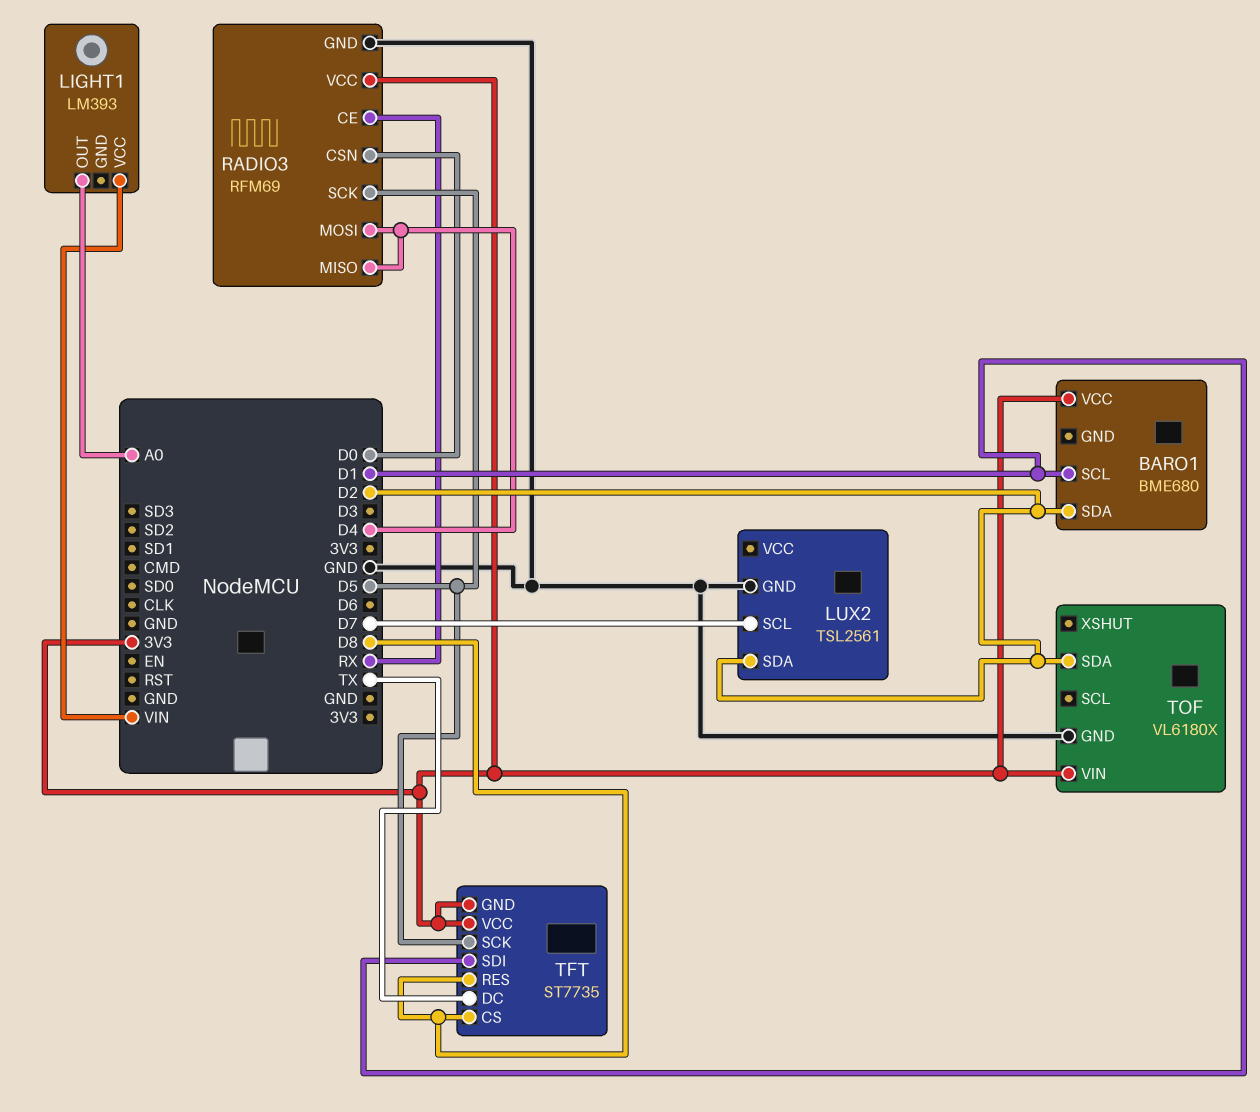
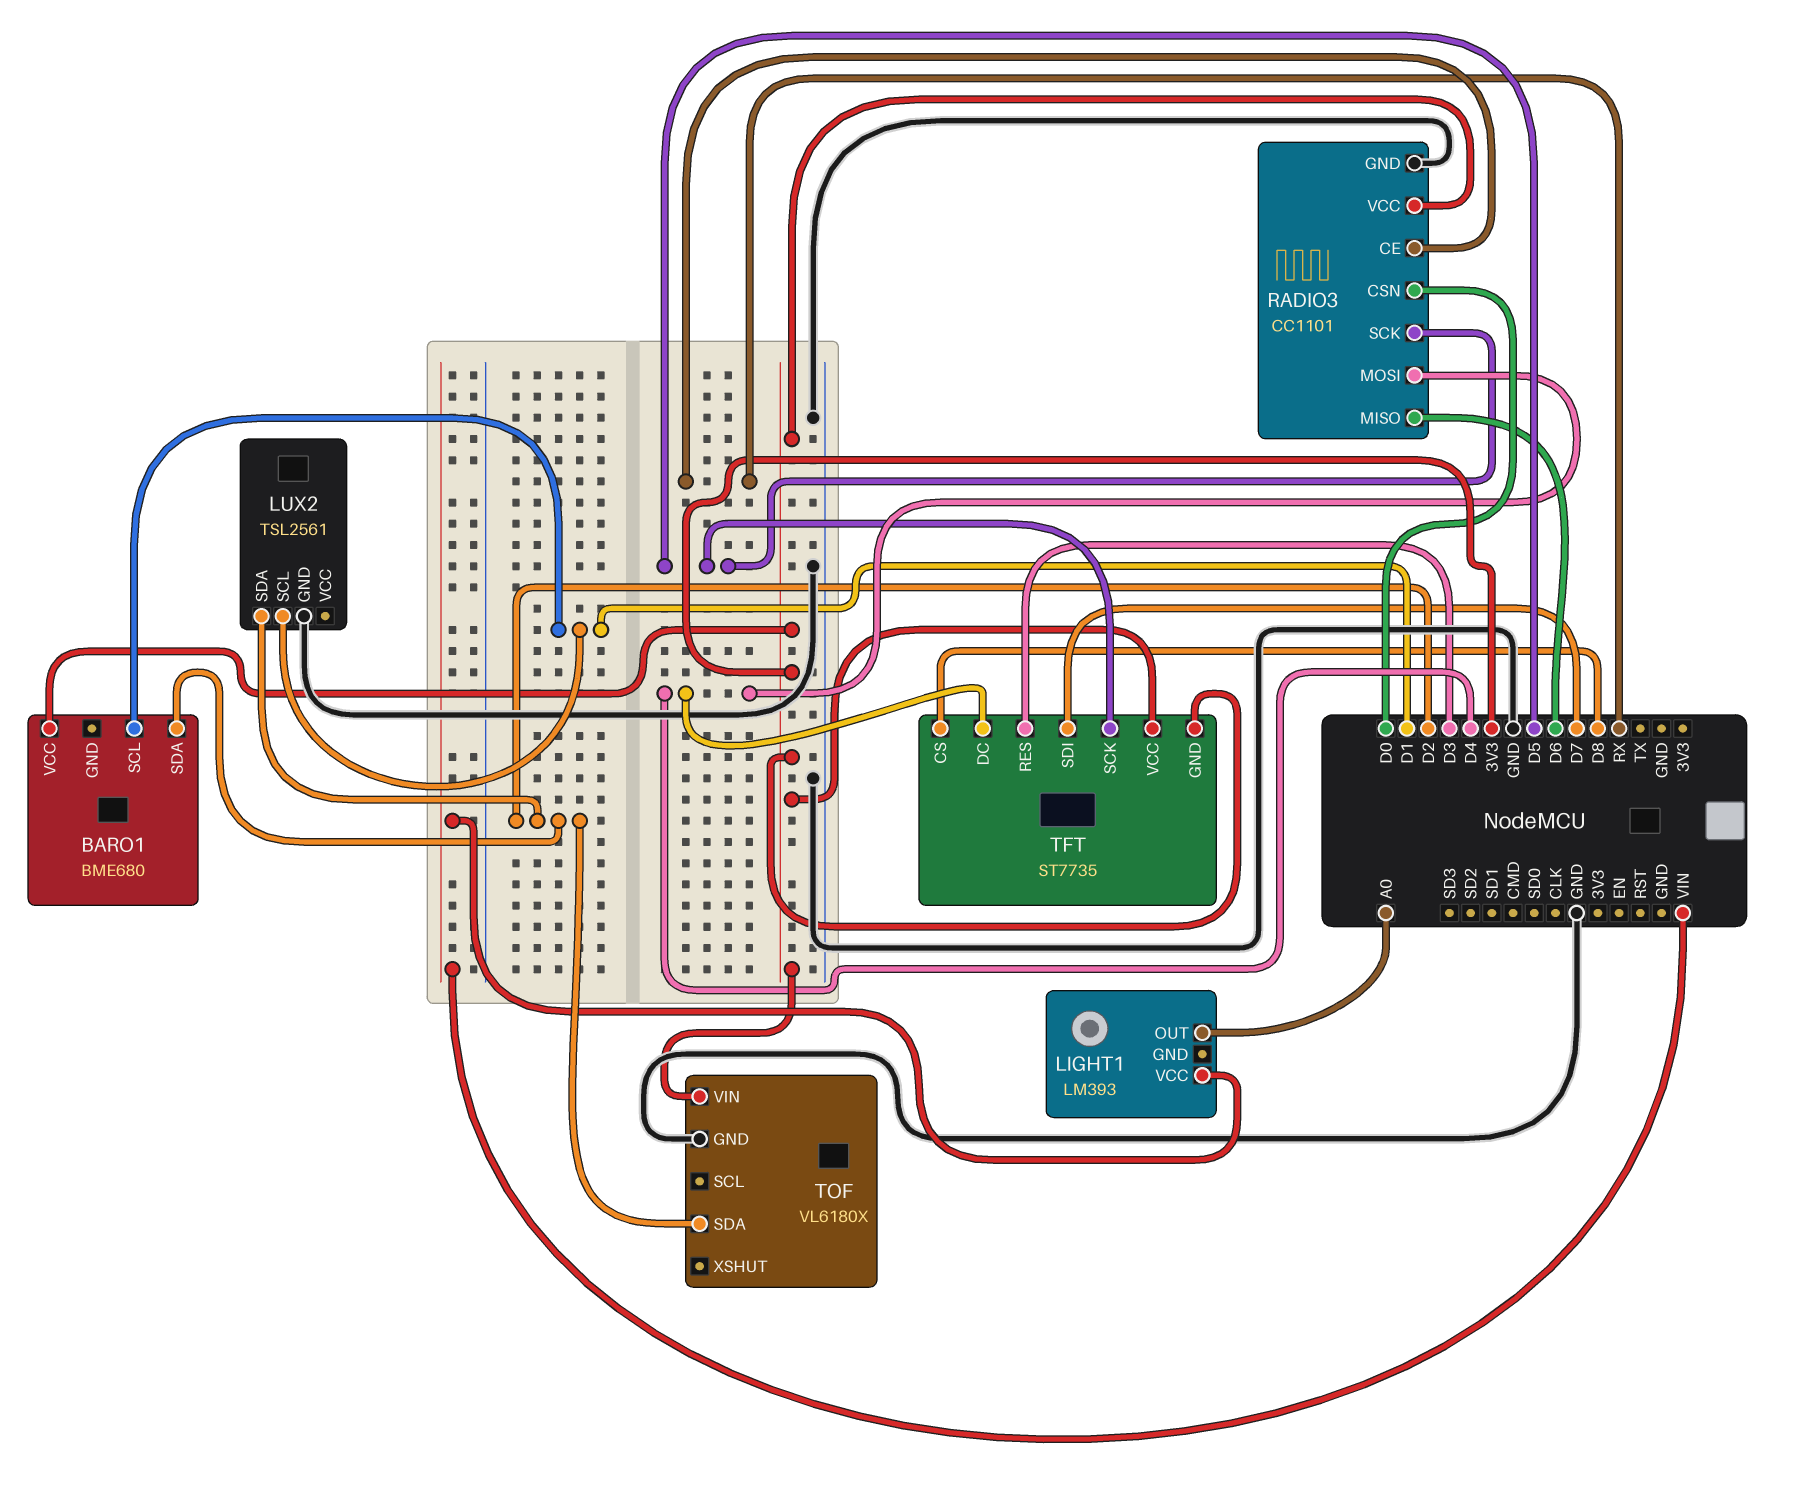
LUX2 pin SCL: D7 -> D1
RADIO3: RFM69 -> CC1101
RADIO3 pin MISO: D4 -> D6
TFT pin DC: TX -> D4
TFT pin RES: D8 -> D3
TFT pin SDI: D1 -> D7

